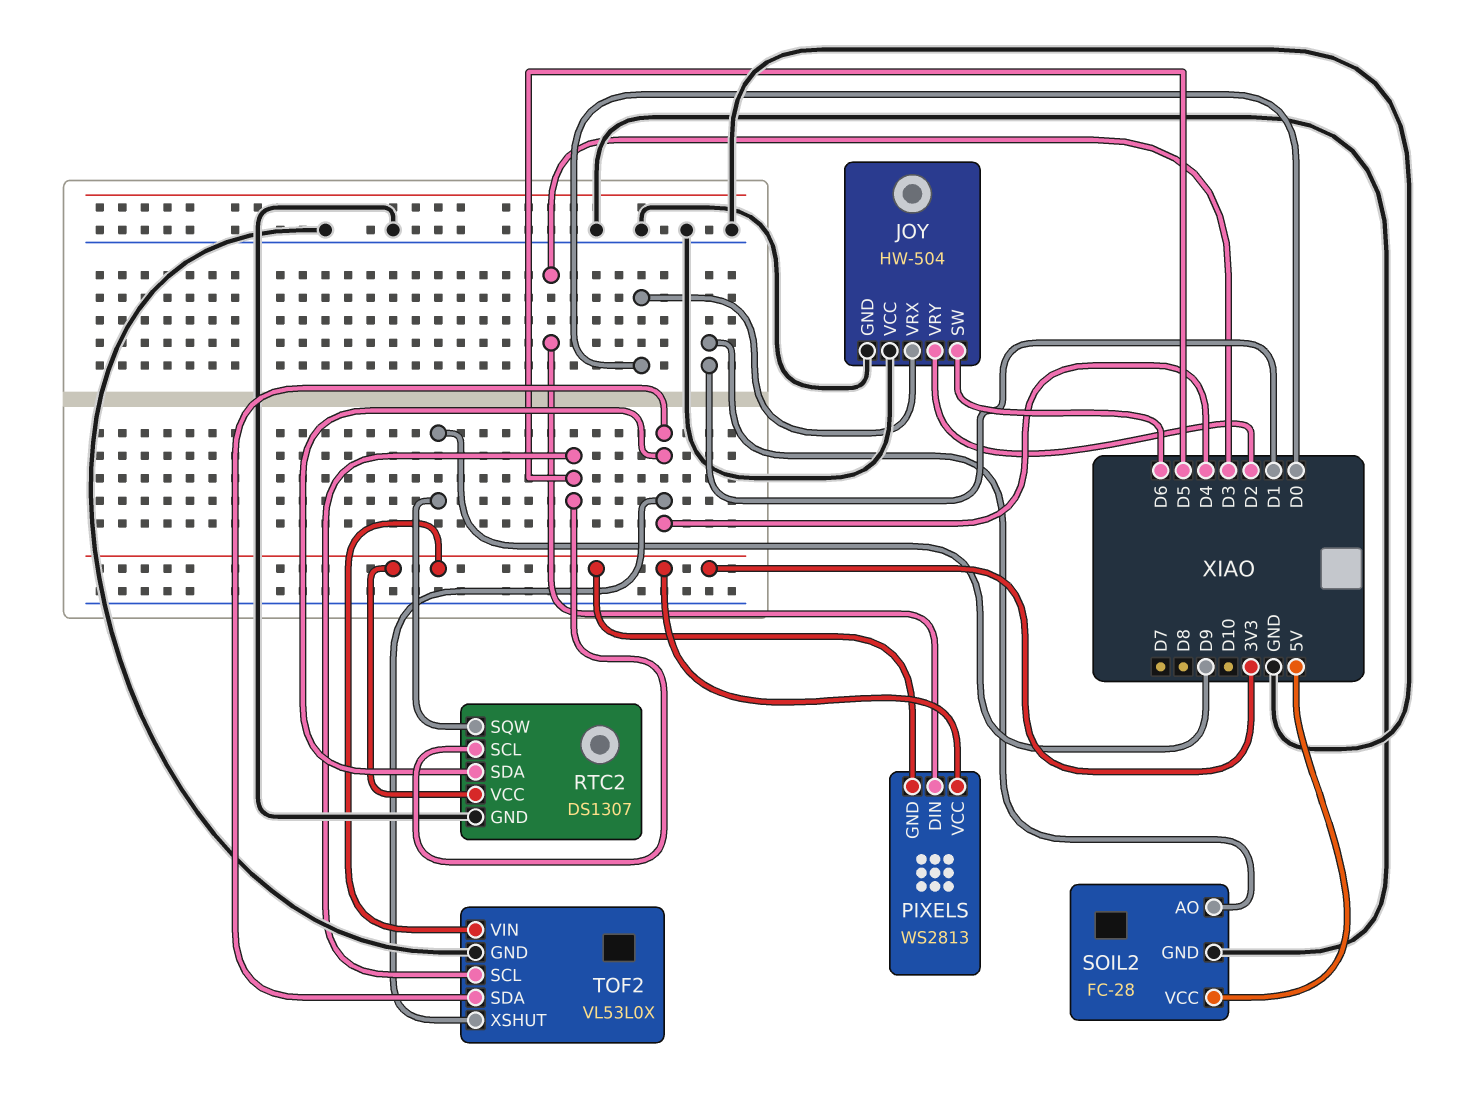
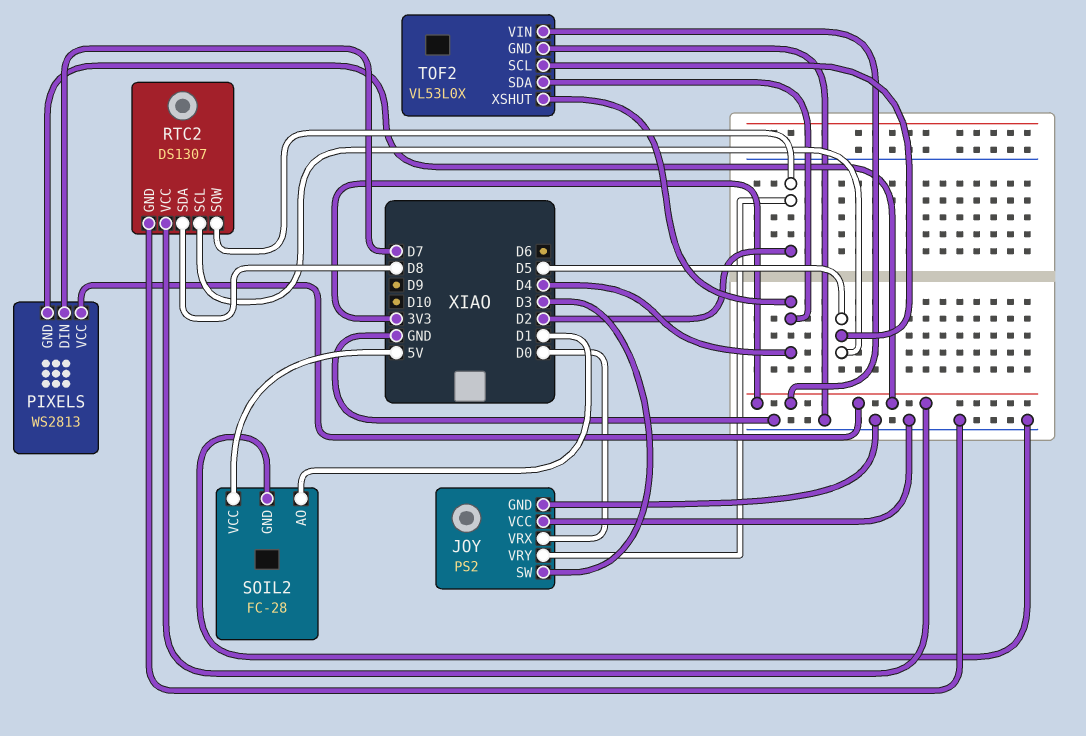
JOY: HW-504 -> PS2
JOY pin SW: D6 -> D3
PIXELS pin DIN: D3 -> D7
RTC2 pin SDA: D4 -> D8
RTC2 pin SQW: D9 -> D2

